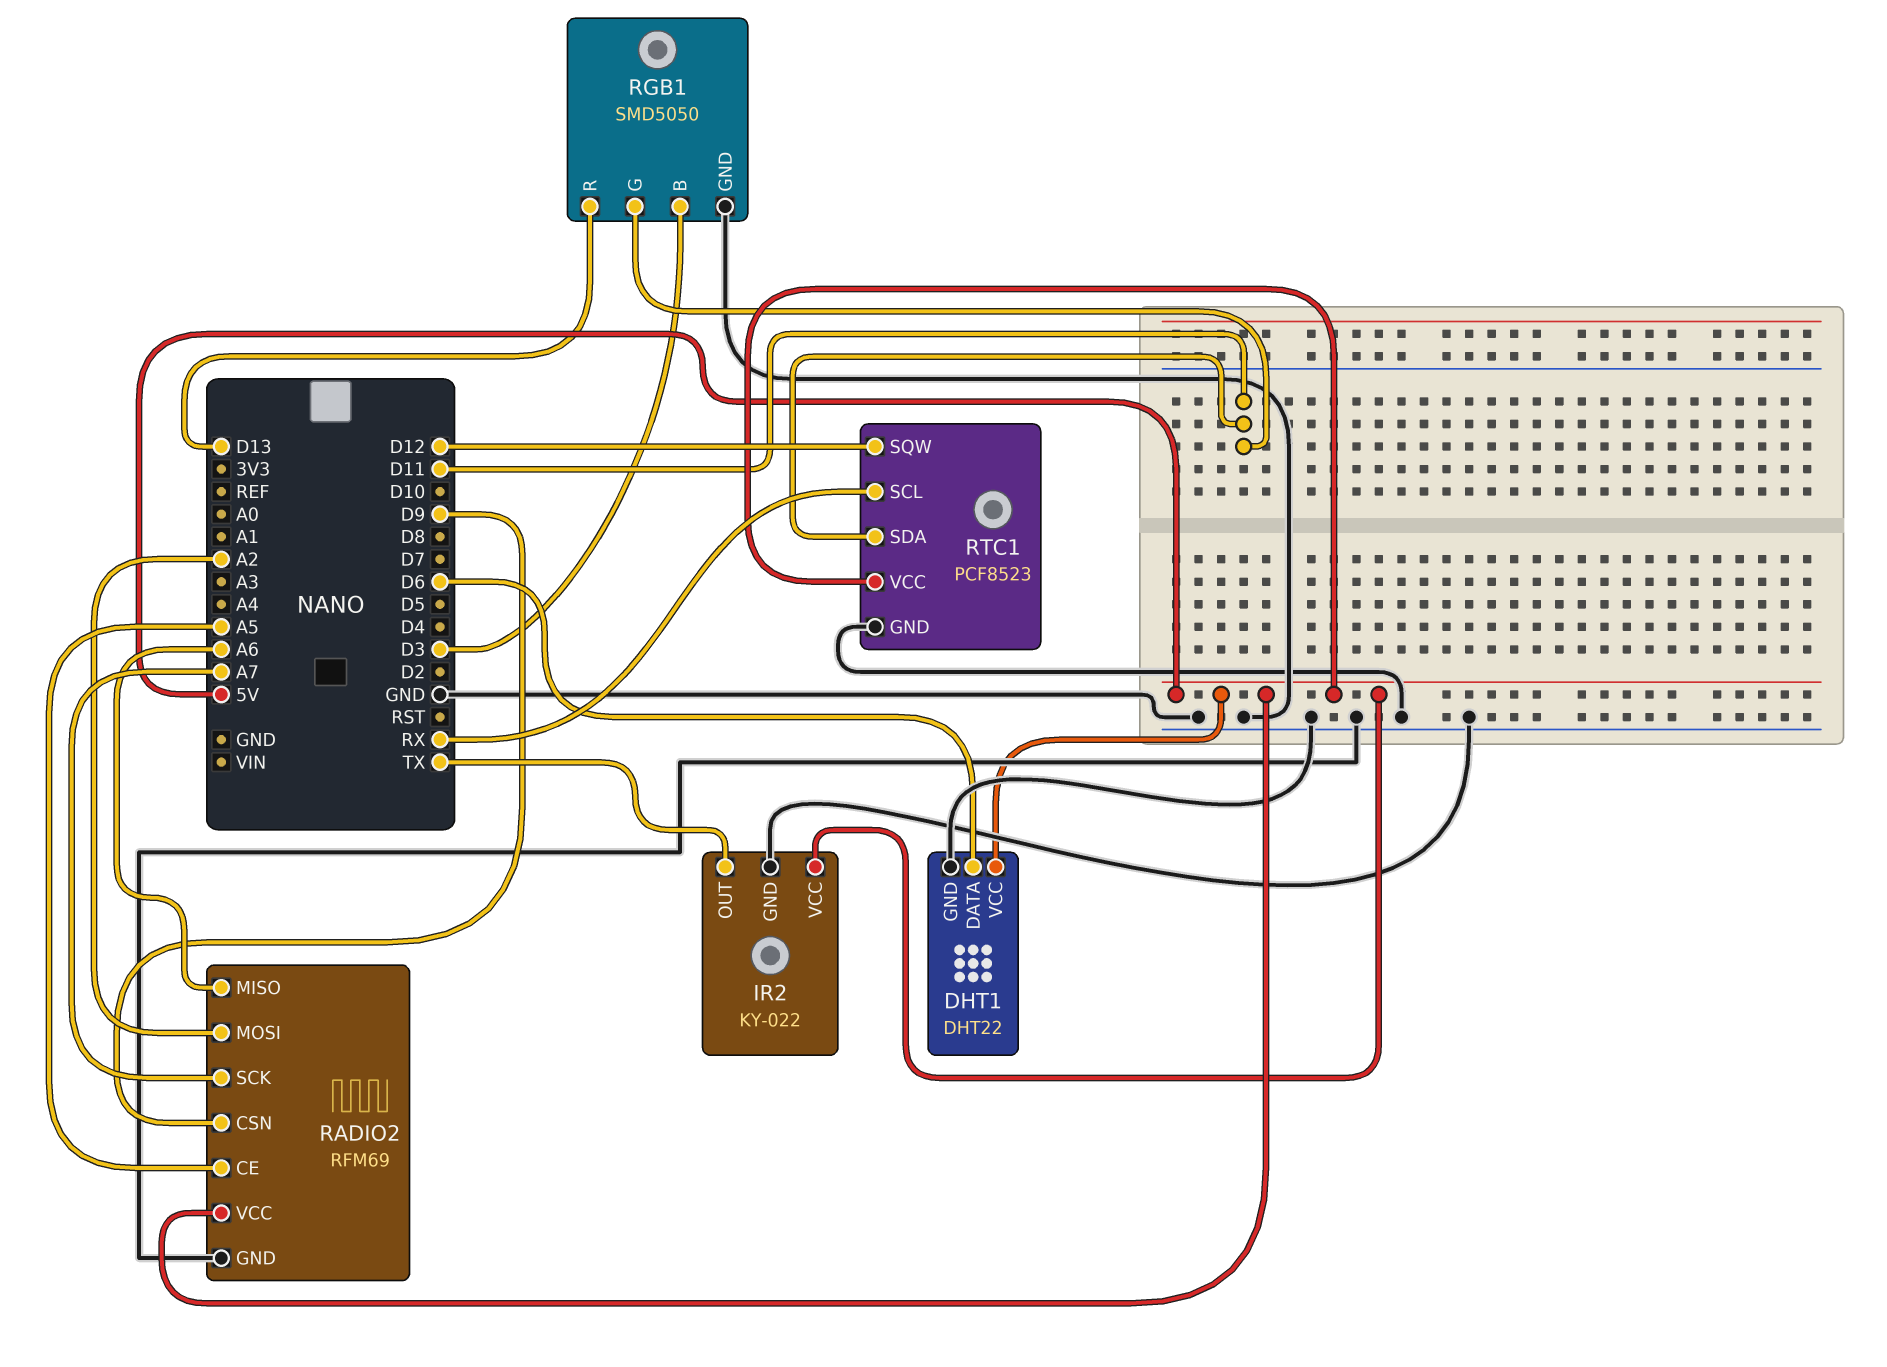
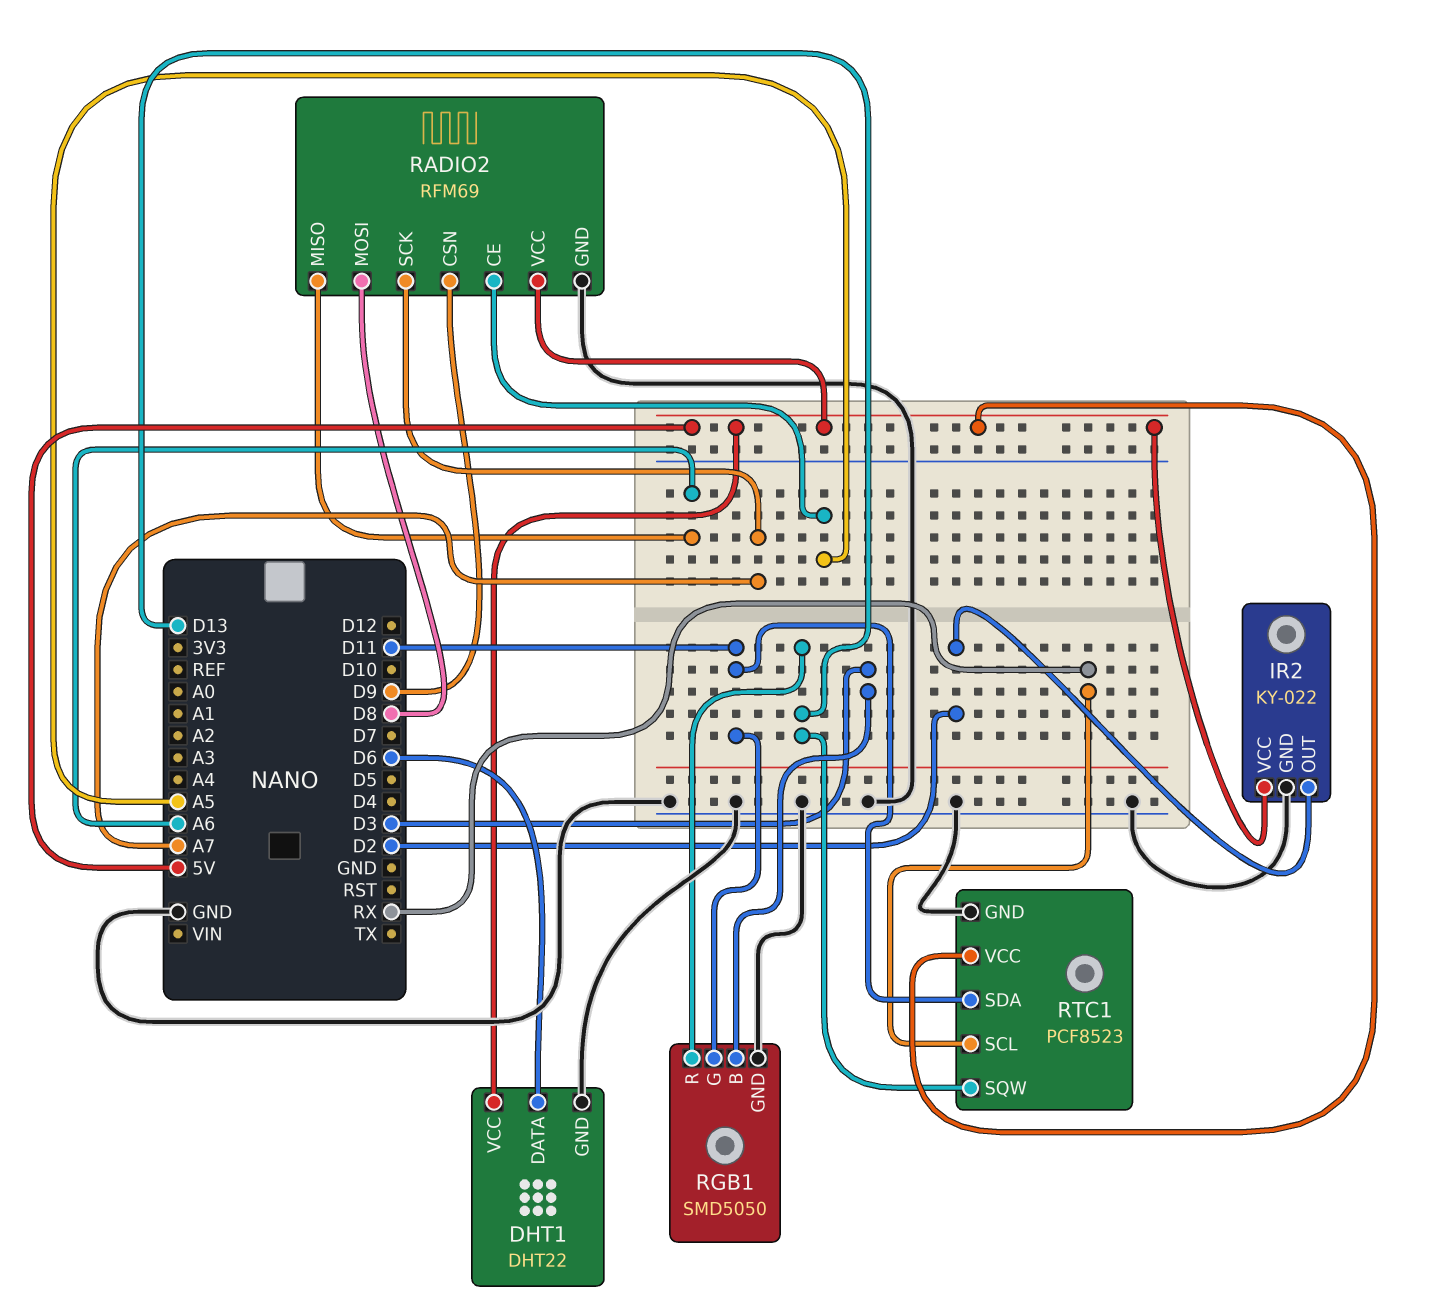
IR2 pin OUT: TX -> D2
RADIO2 pin MOSI: A2 -> D8
RTC1 pin SQW: D12 -> D13

